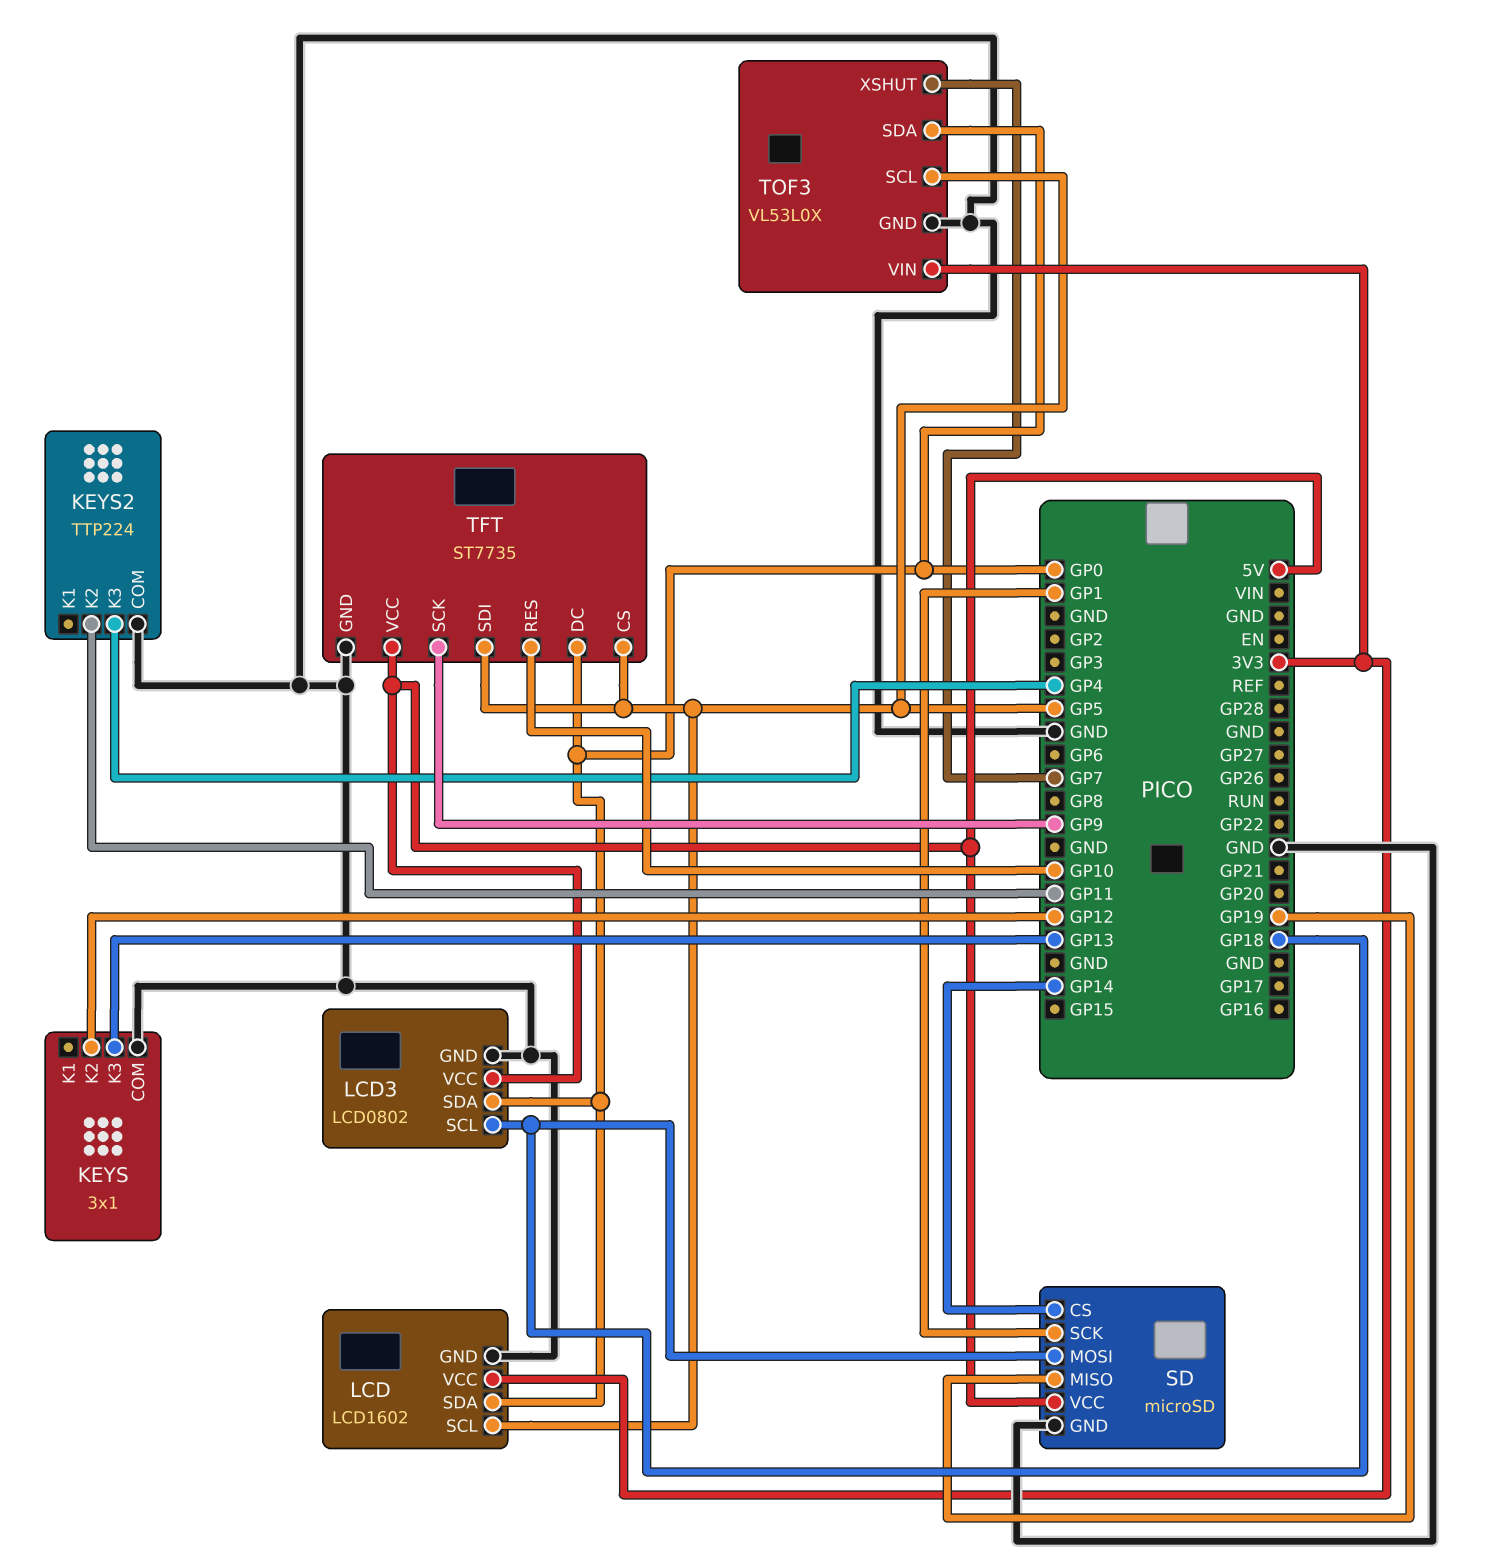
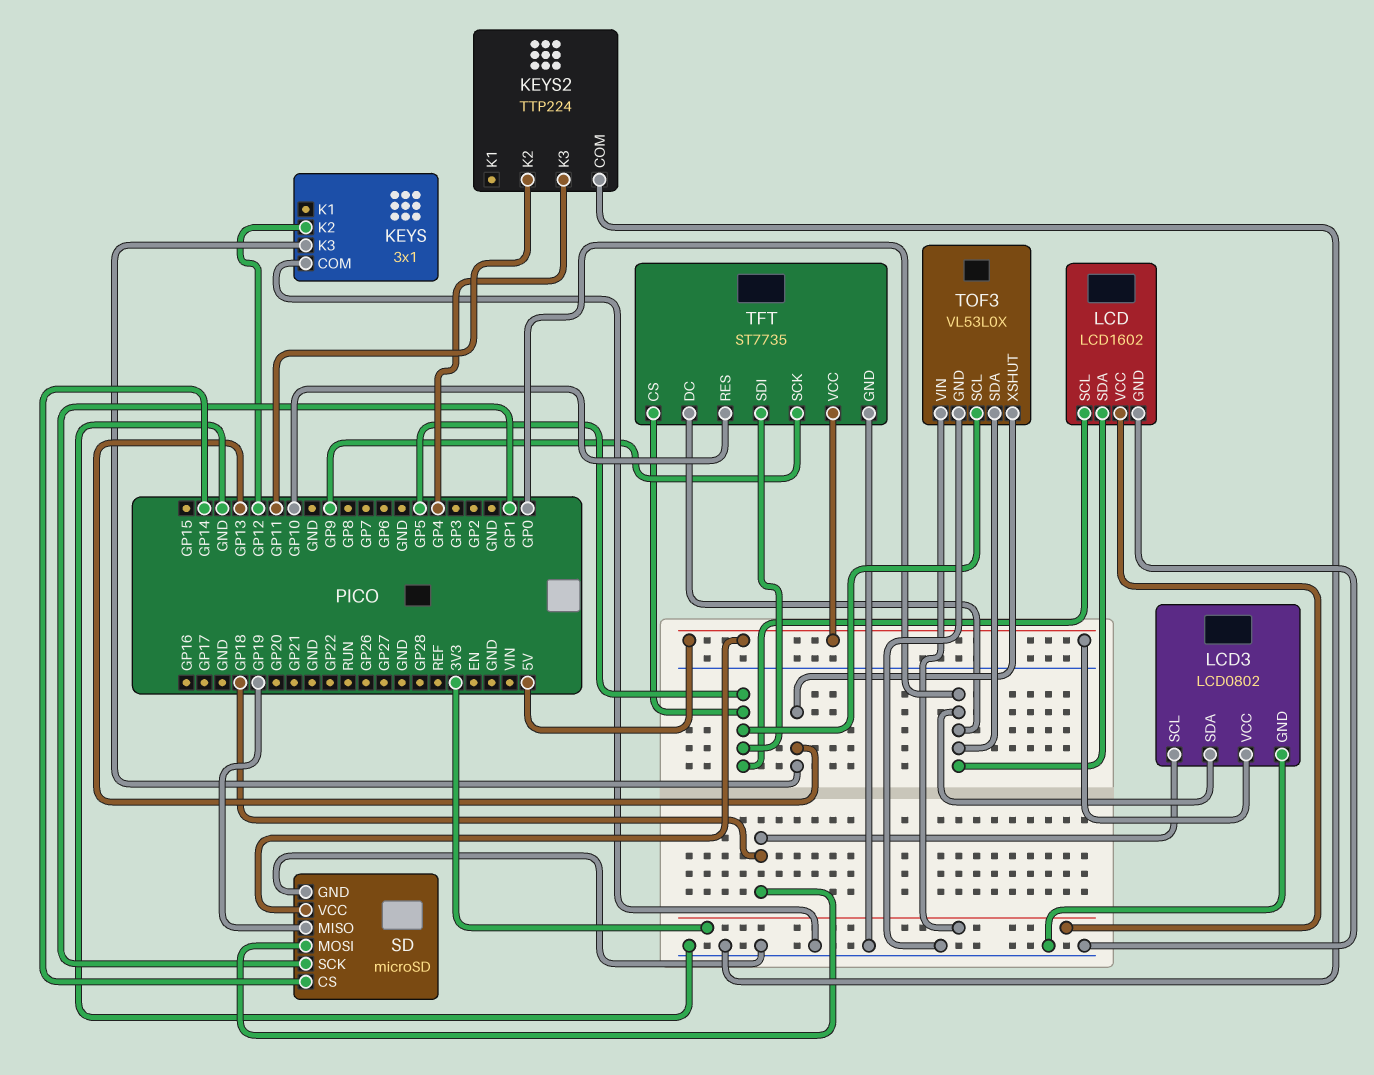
TOF3 pin XSHUT: GP7 -> GP13

